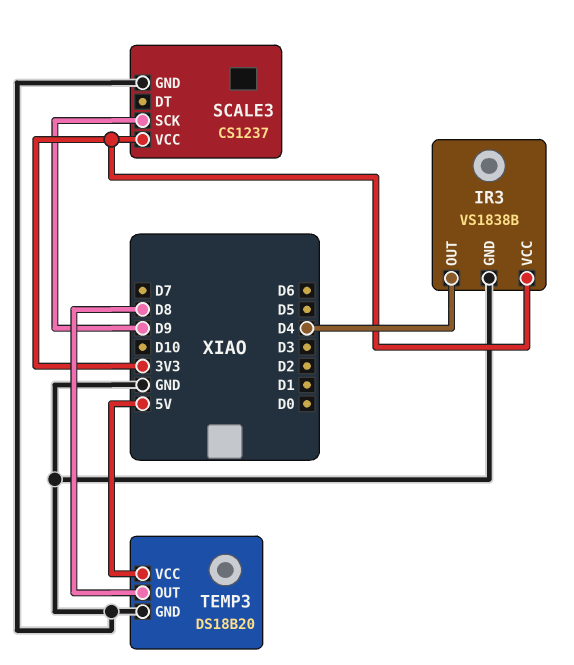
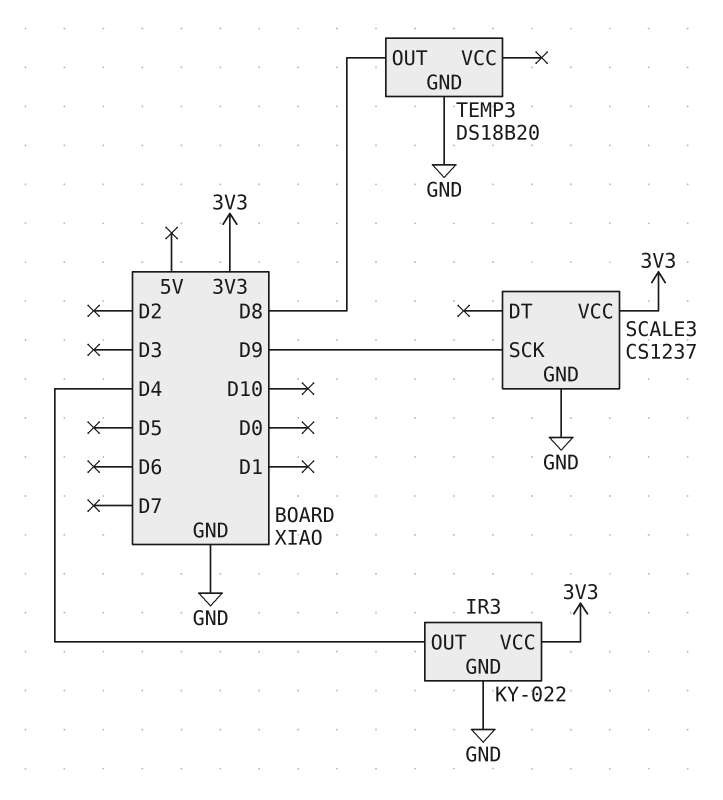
IR3: VS1838B -> KY-022
TEMP3 pin VCC: 5V -> none

